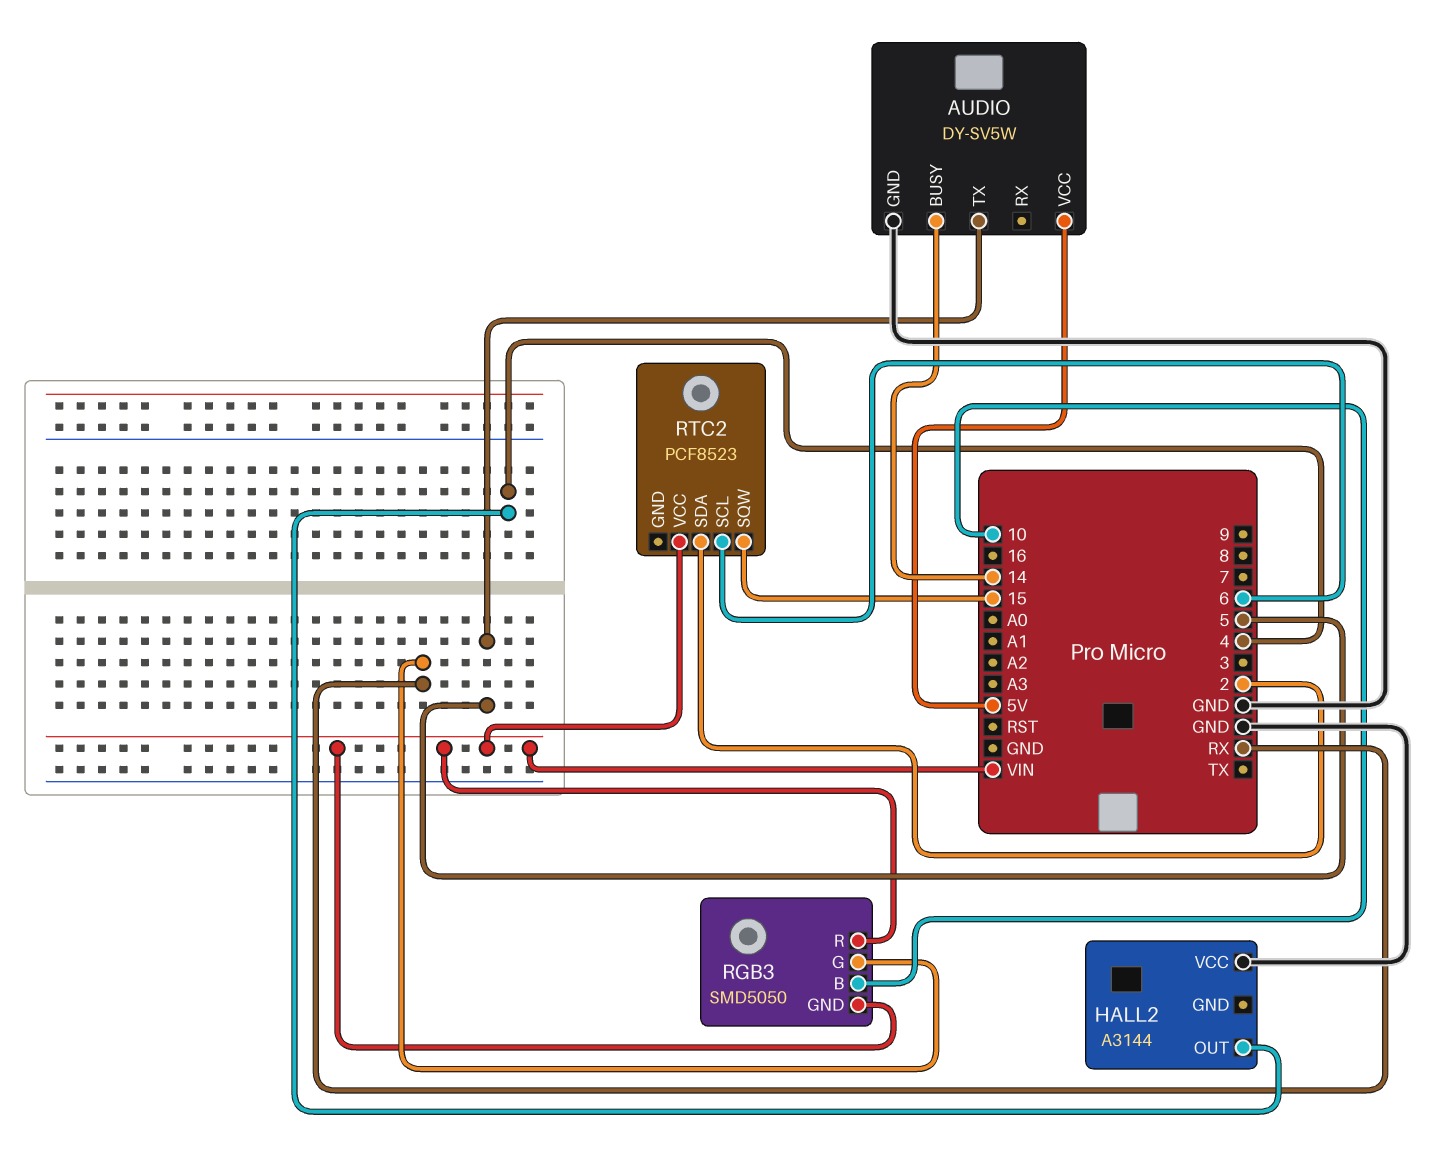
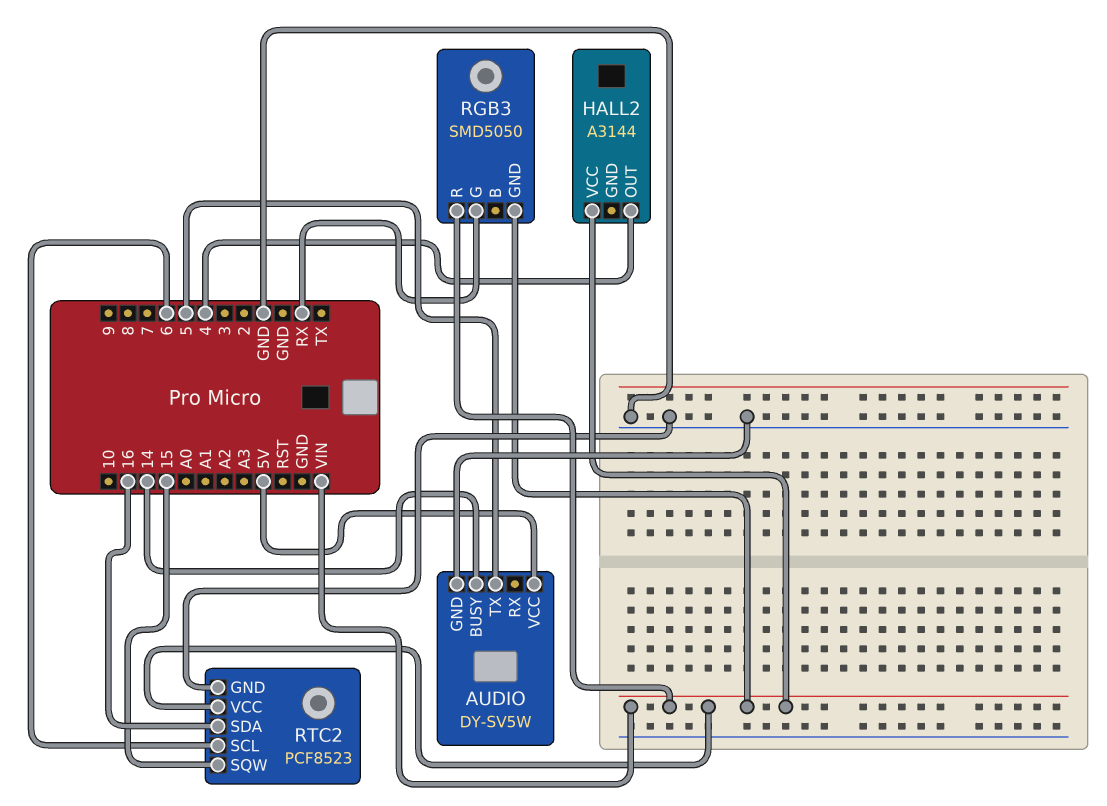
HALL2 pin VCC: GND -> VIN
RGB3 pin B: 10 -> none
RTC2 pin GND: none -> GND
RTC2 pin SDA: 2 -> 16

